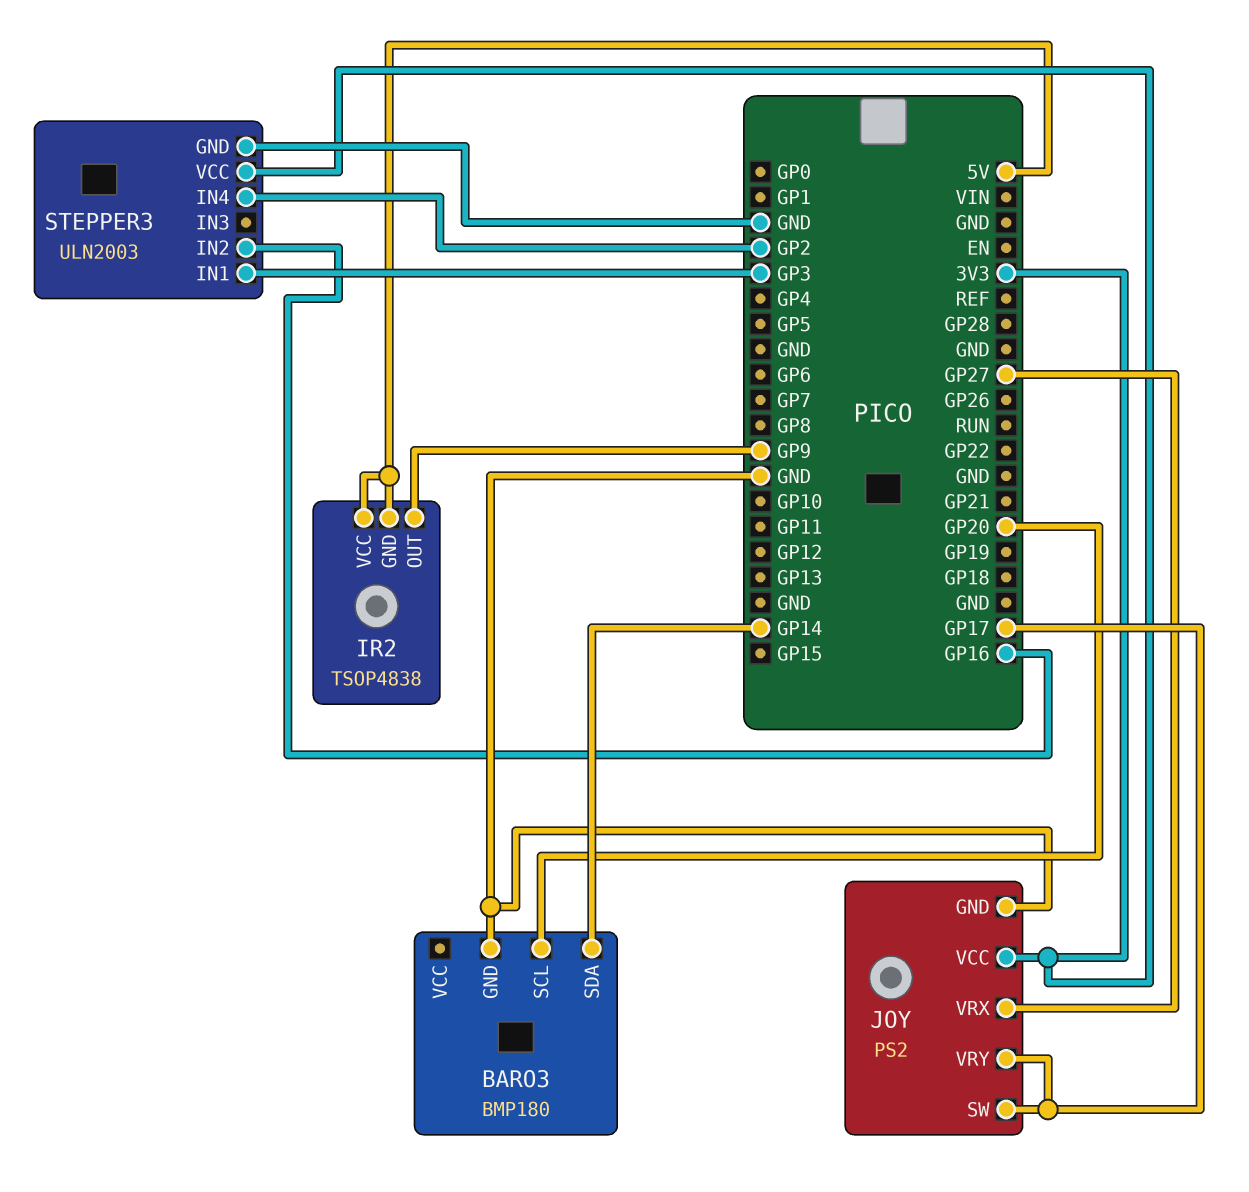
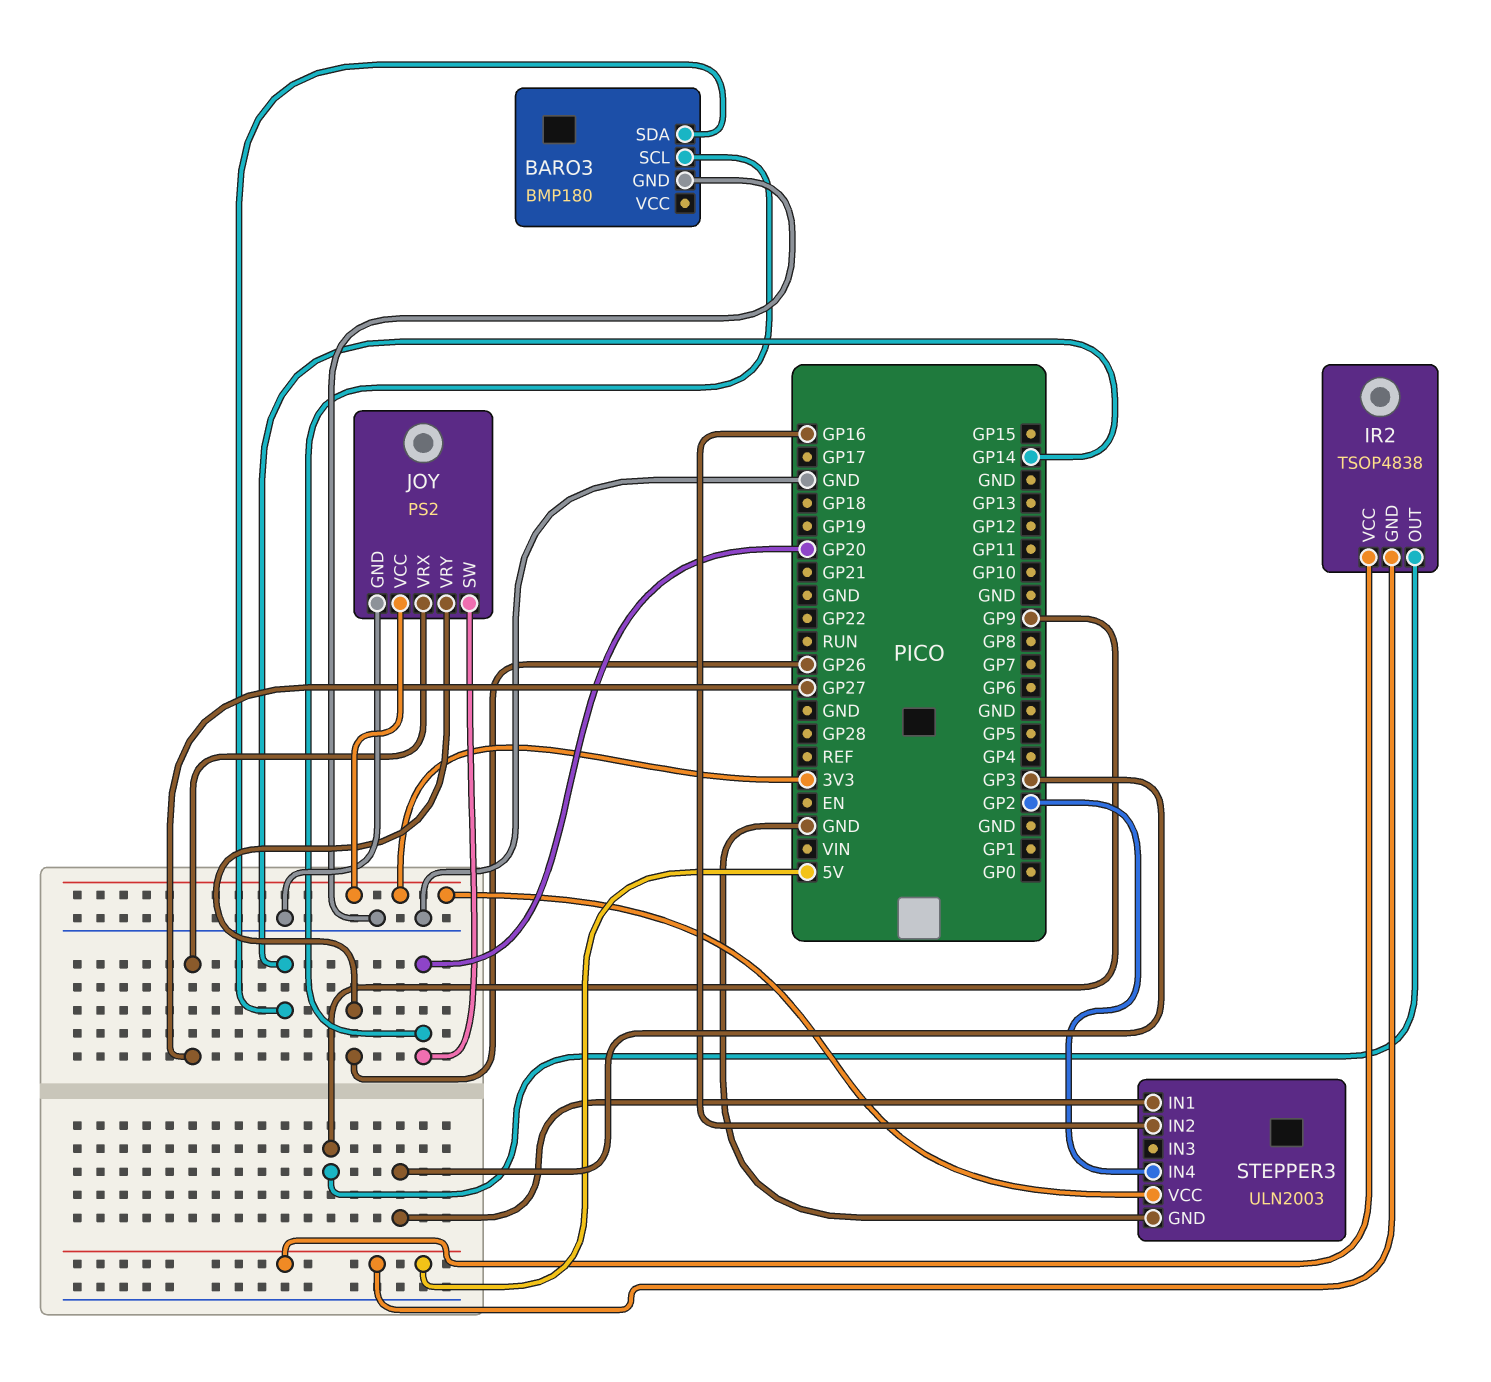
JOY pin SW: GP17 -> GP20
JOY pin VRY: GP17 -> GP26

